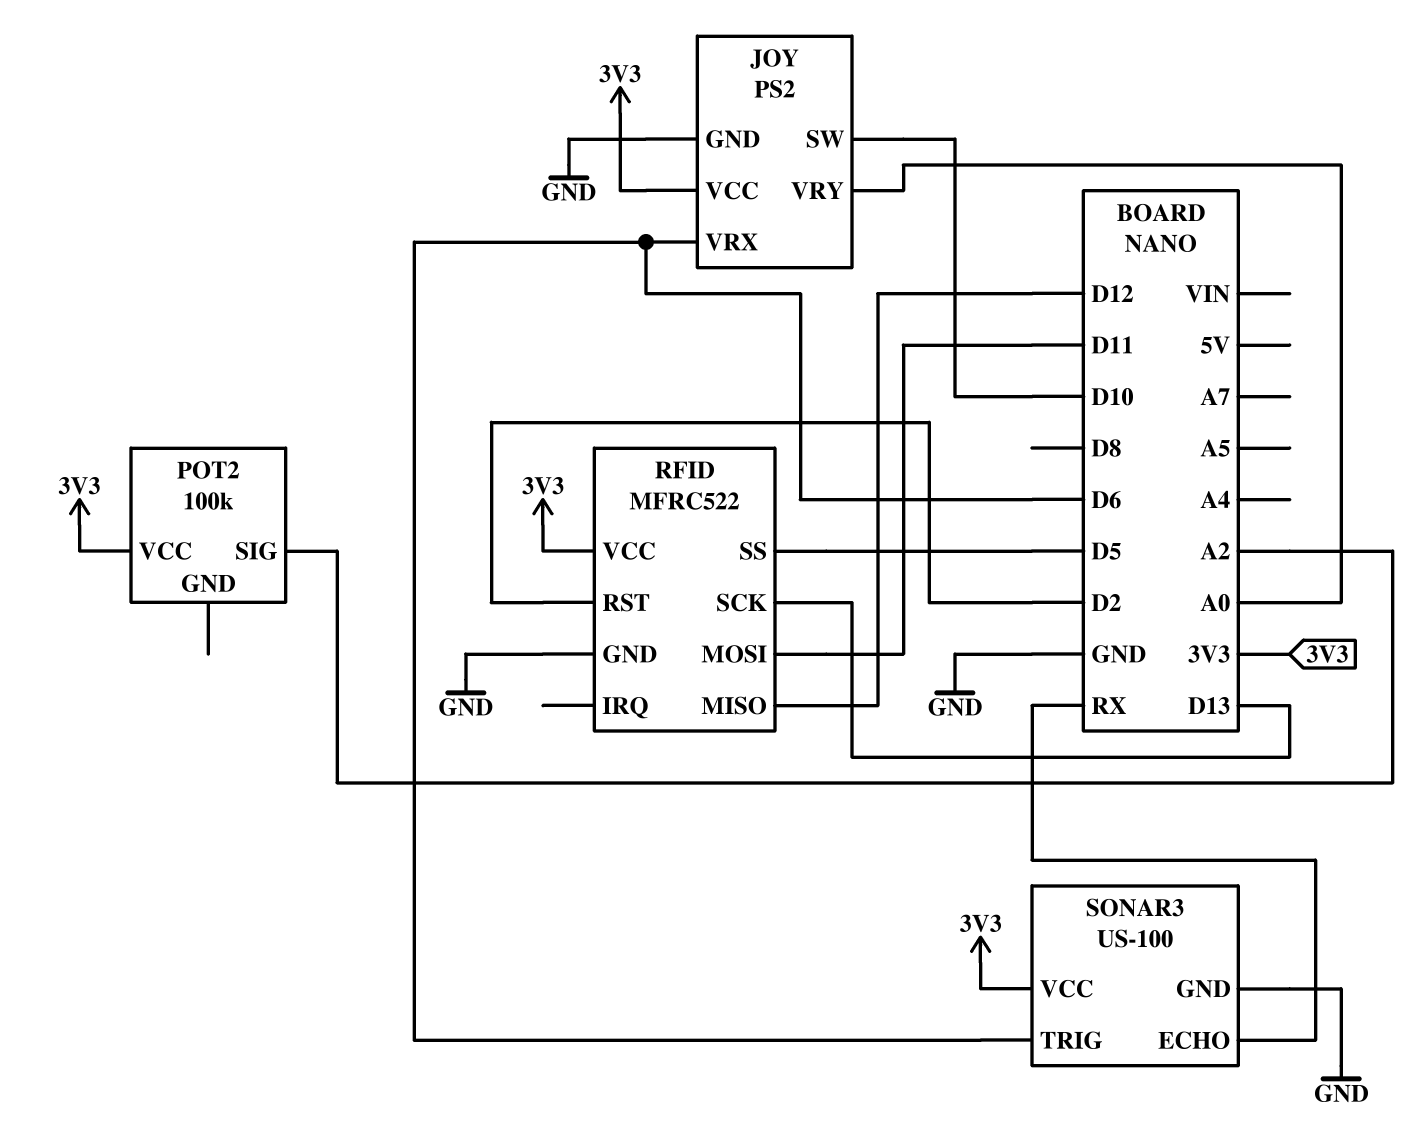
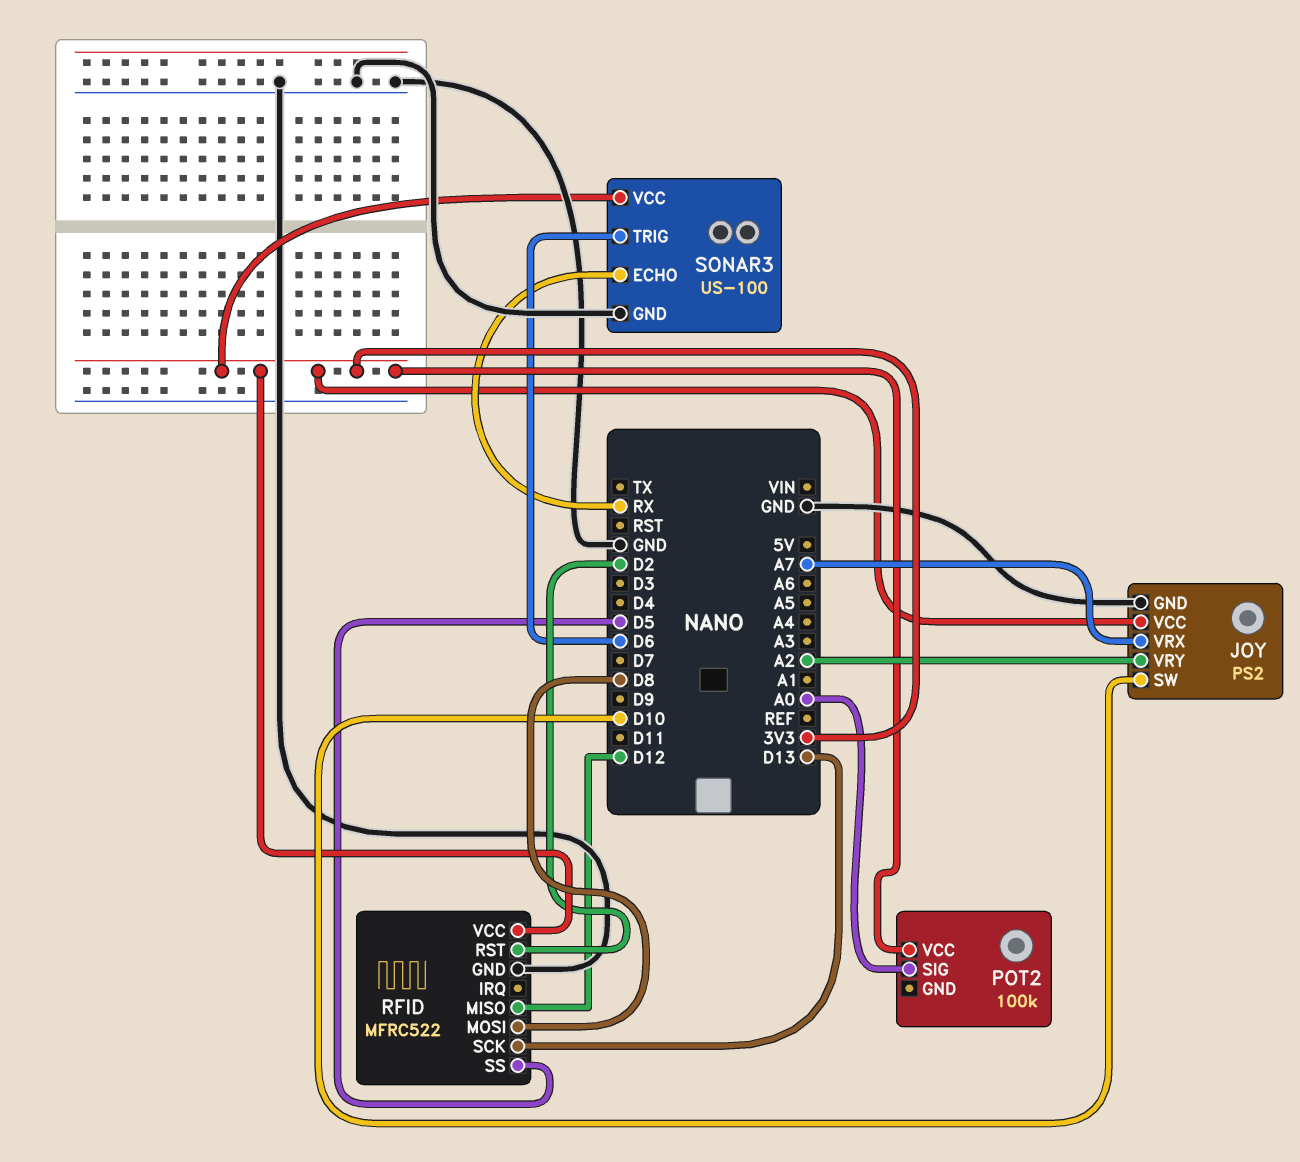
JOY pin VRX: D6 -> A7
JOY pin VRY: A0 -> A2
POT2 pin SIG: A2 -> A0
RFID pin MOSI: D11 -> D8

